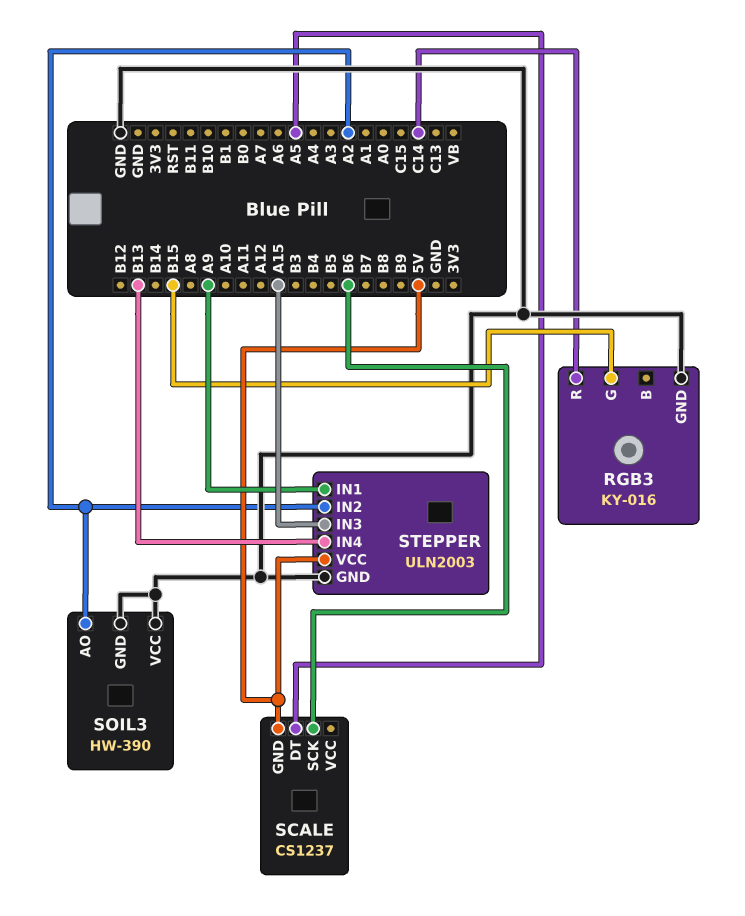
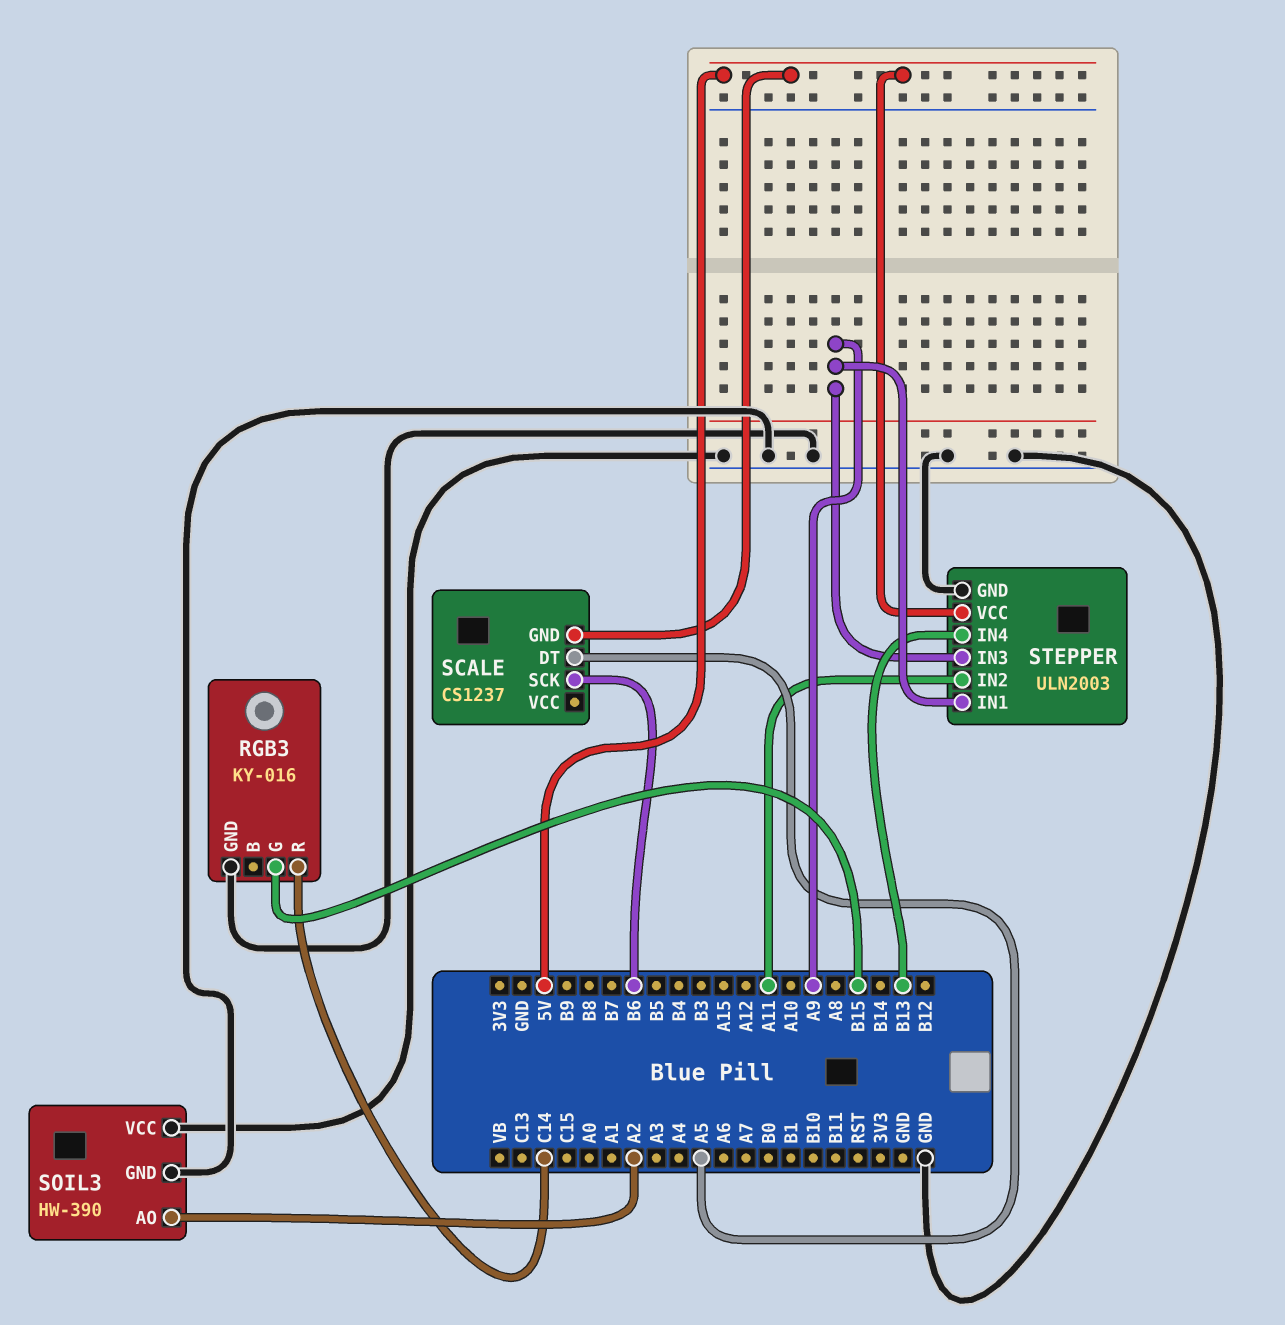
STEPPER pin IN2: A2 -> A11
STEPPER pin IN3: A15 -> A9

